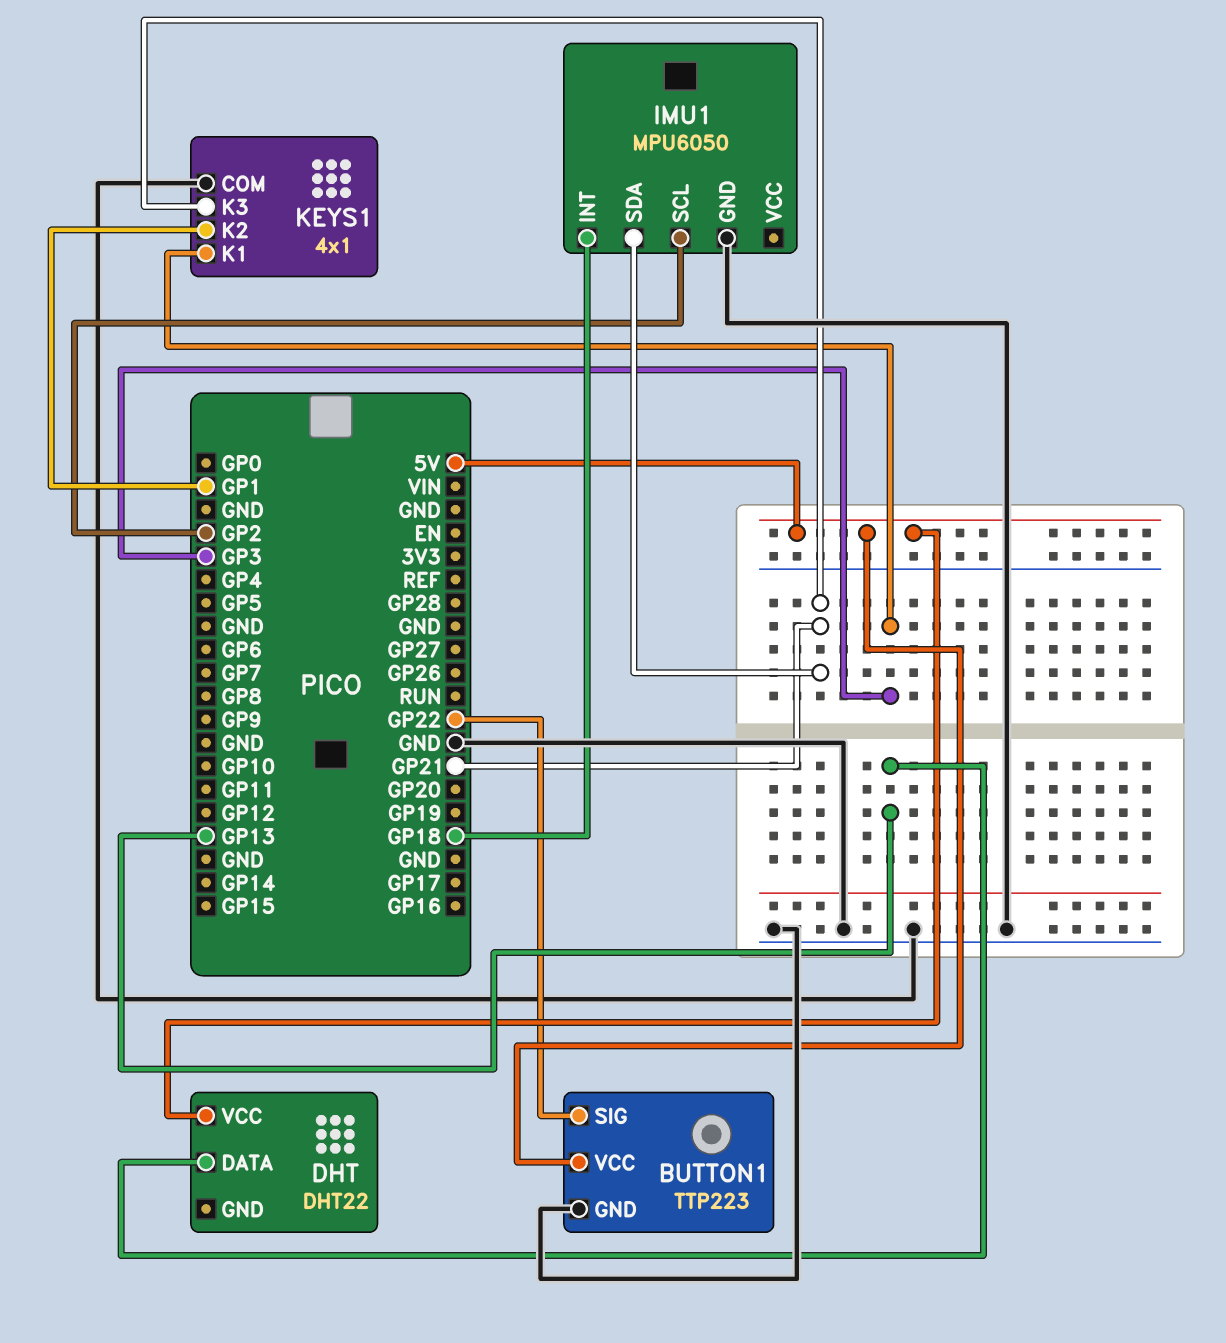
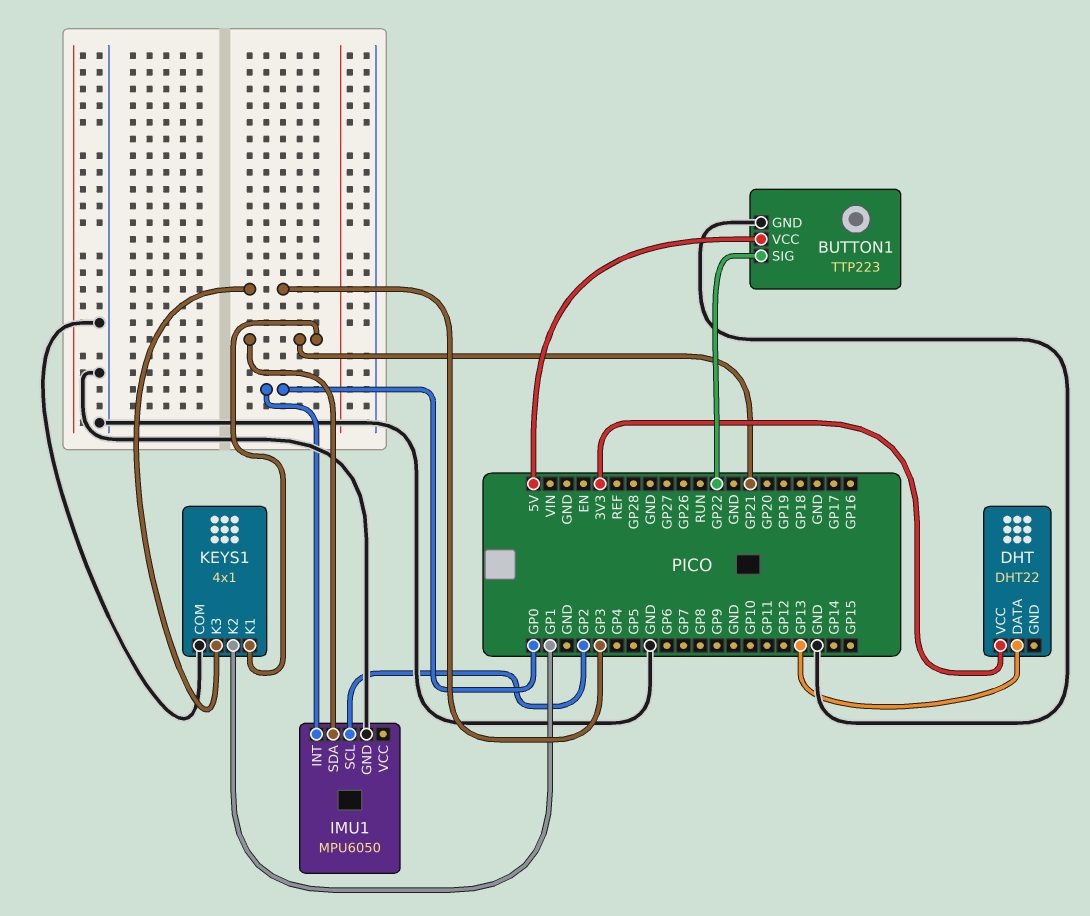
DHT pin VCC: 5V -> 3V3
IMU1 pin INT: GP18 -> GP0
KEYS1 pin K1: GP3 -> GP21
KEYS1 pin K3: GP21 -> GP3

